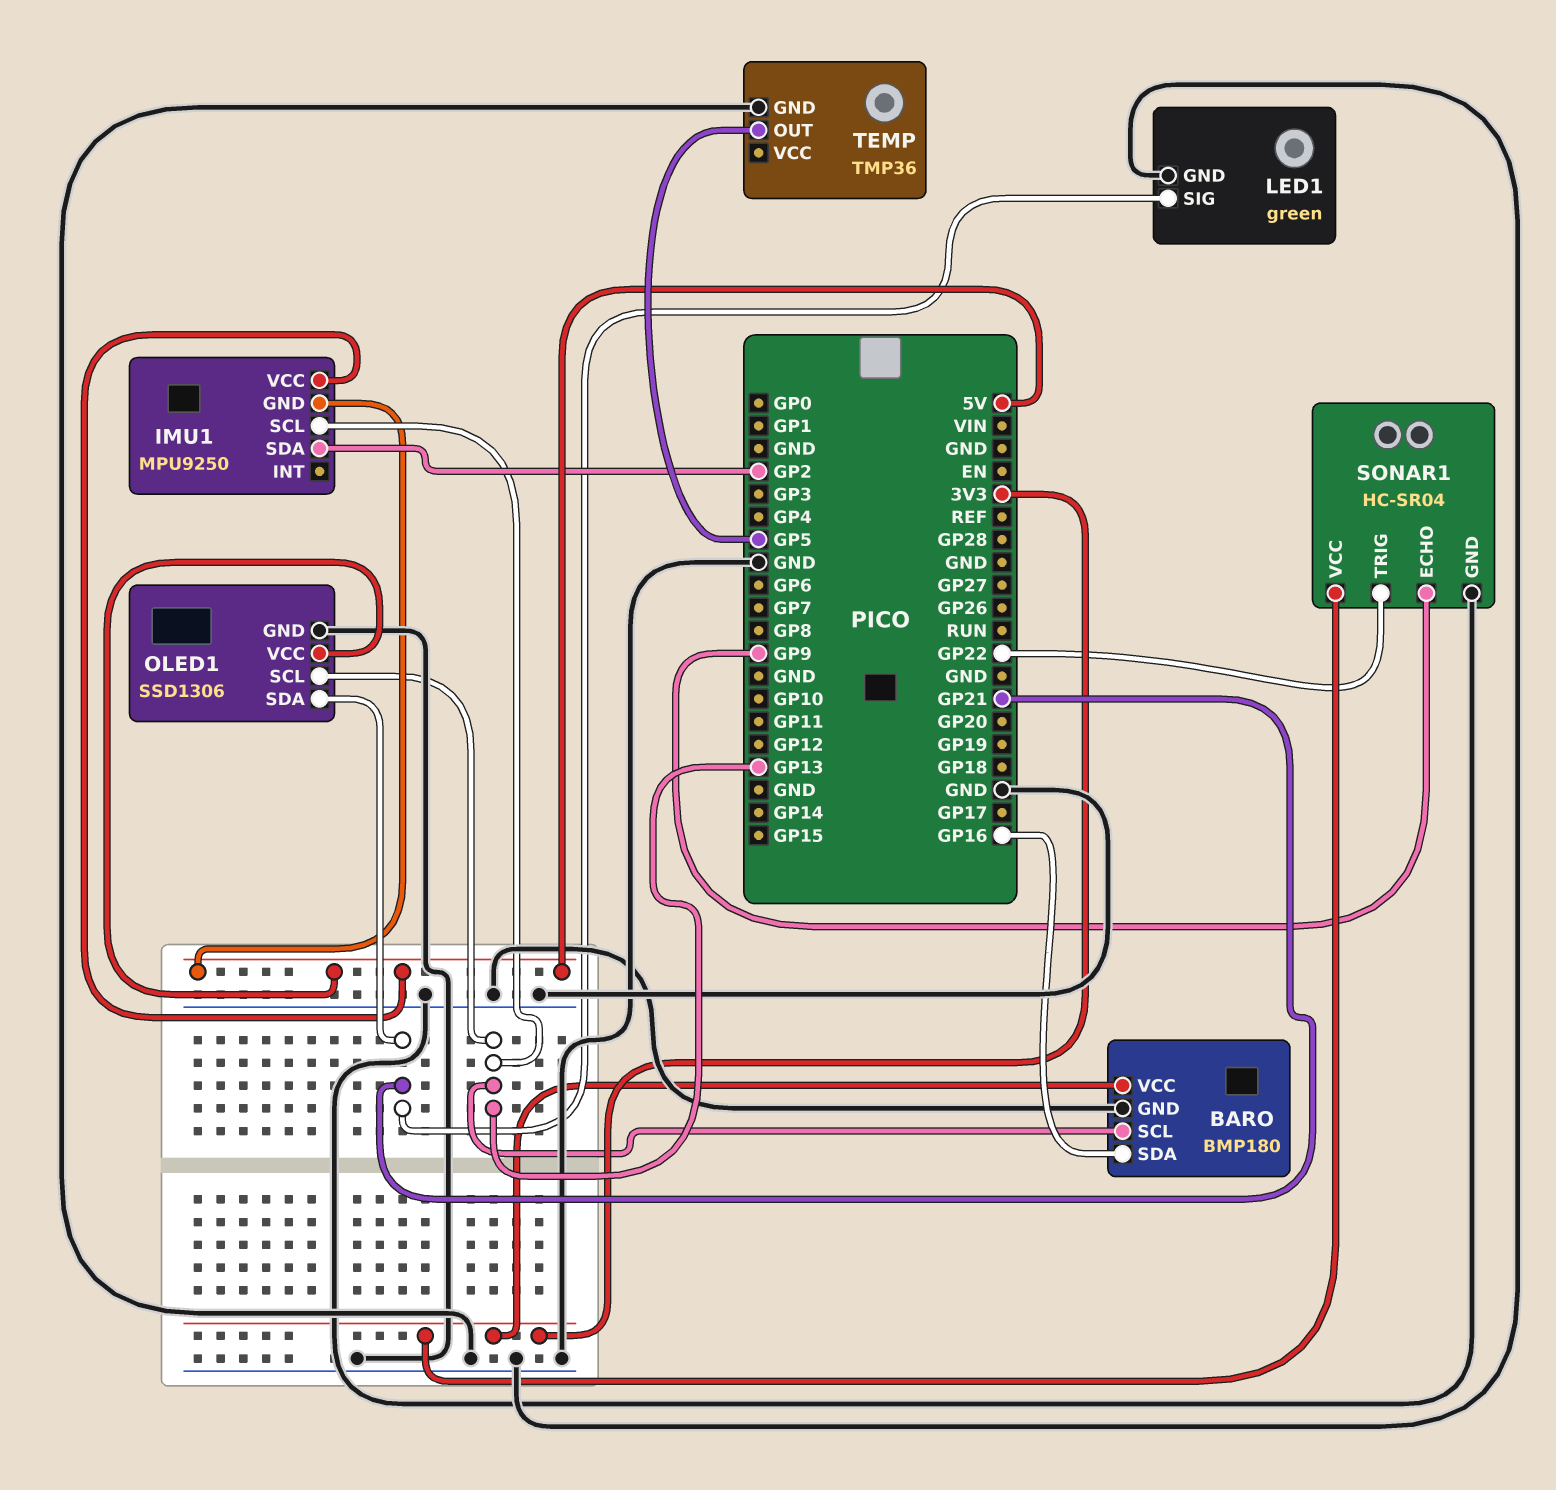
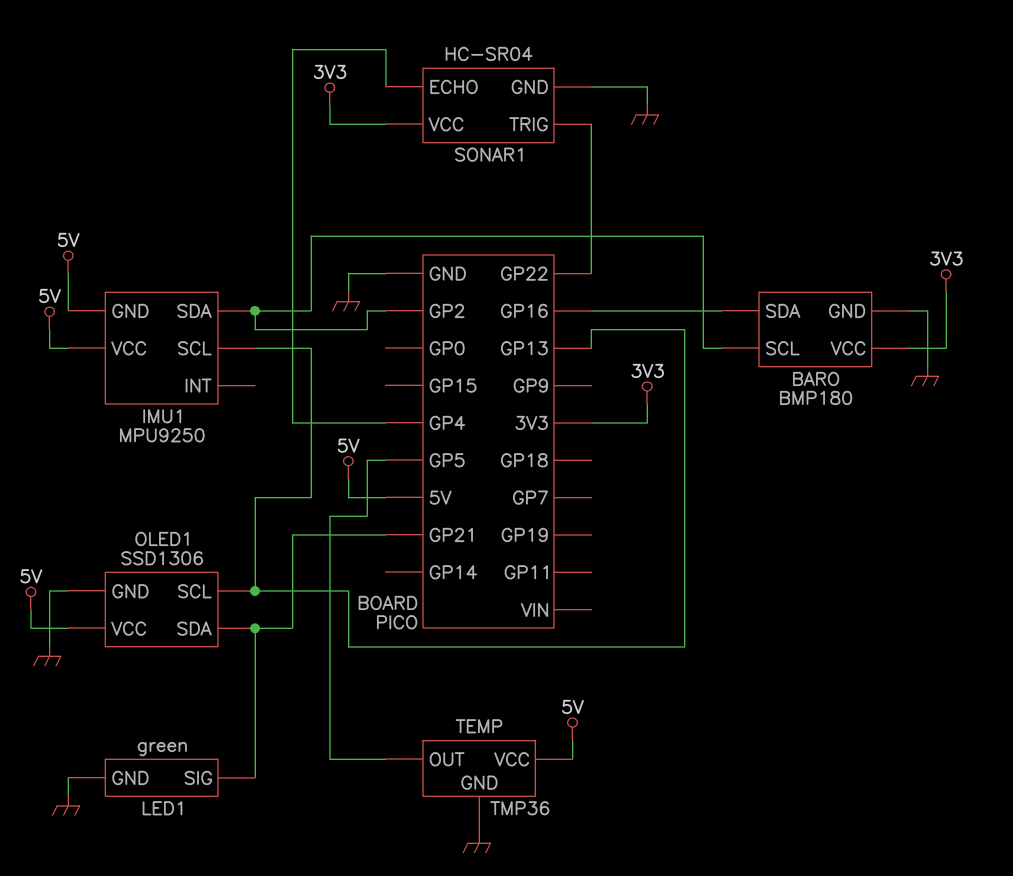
BARO pin SCL: GP13 -> GP2
SONAR1 pin ECHO: GP9 -> GP4
TEMP pin VCC: none -> 5V

